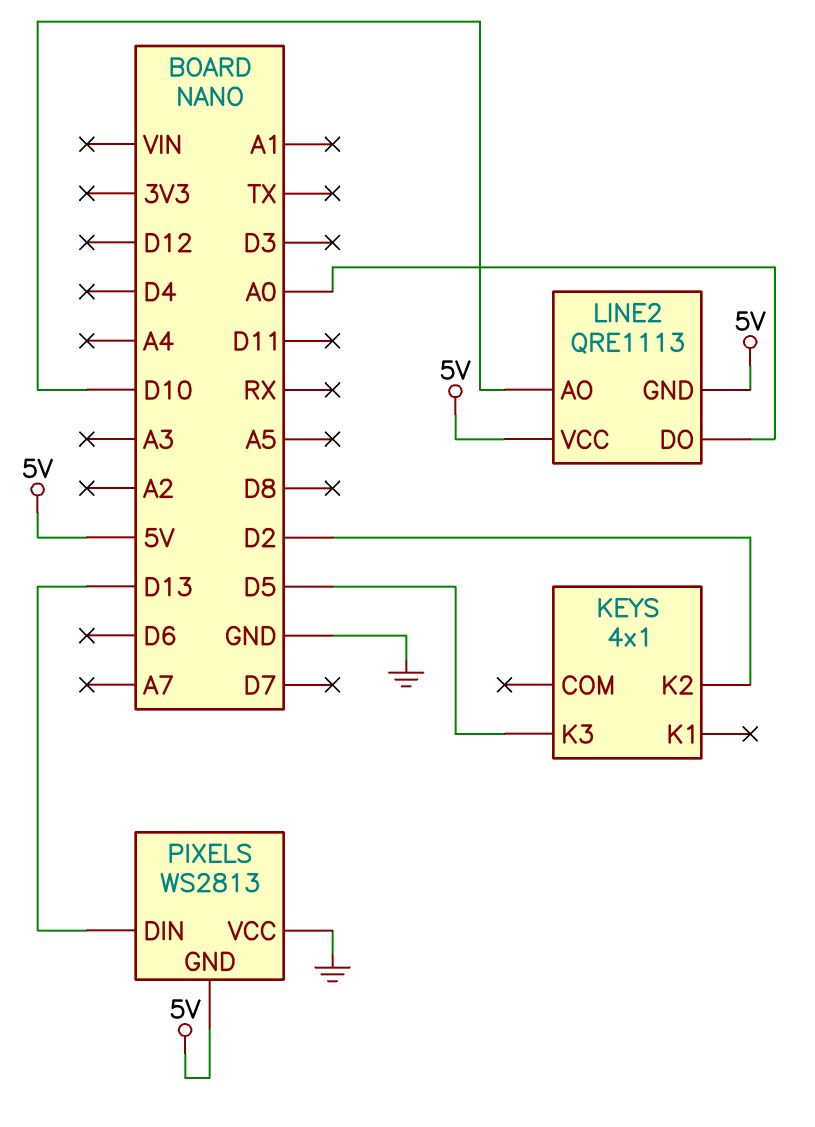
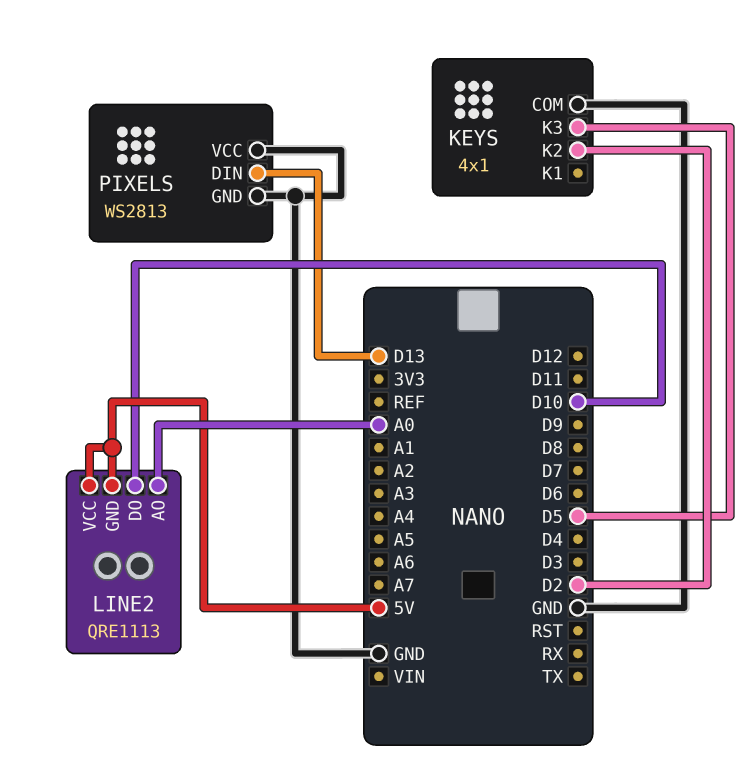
KEYS pin COM: none -> GND
LINE2 pin AO: D10 -> A0
LINE2 pin DO: A0 -> D10
PIXELS pin GND: 5V -> GND

